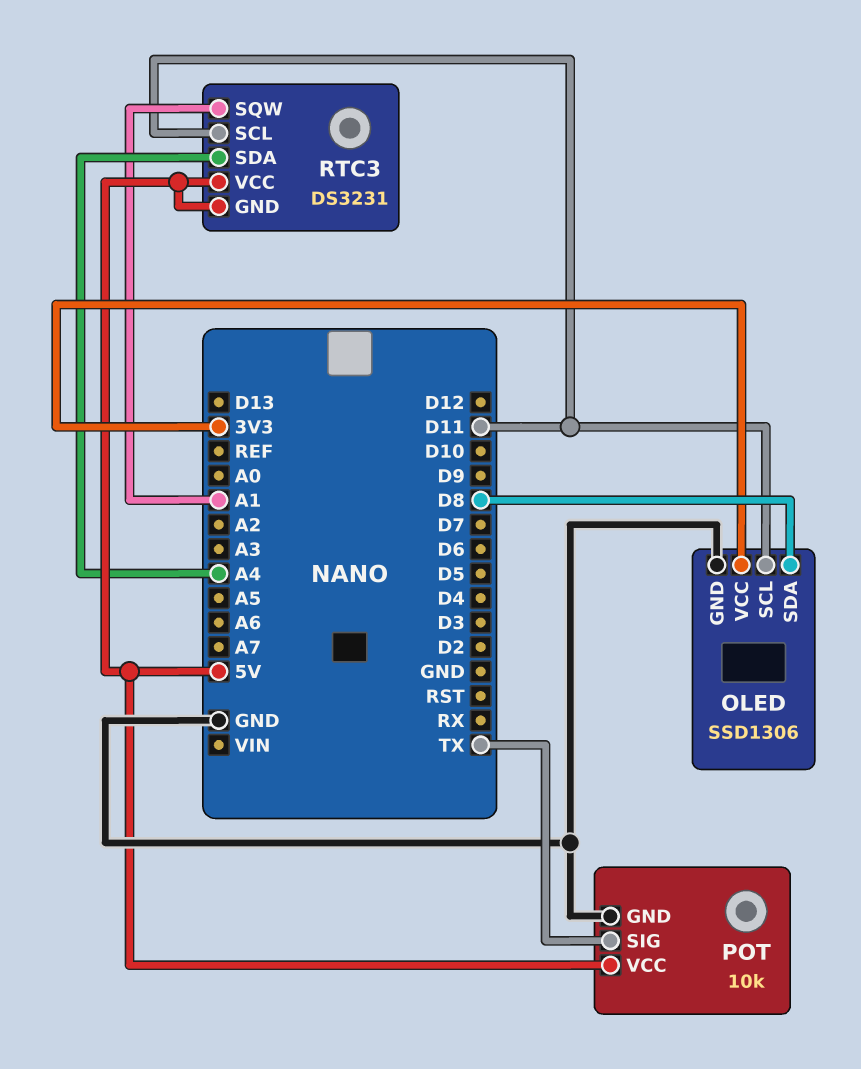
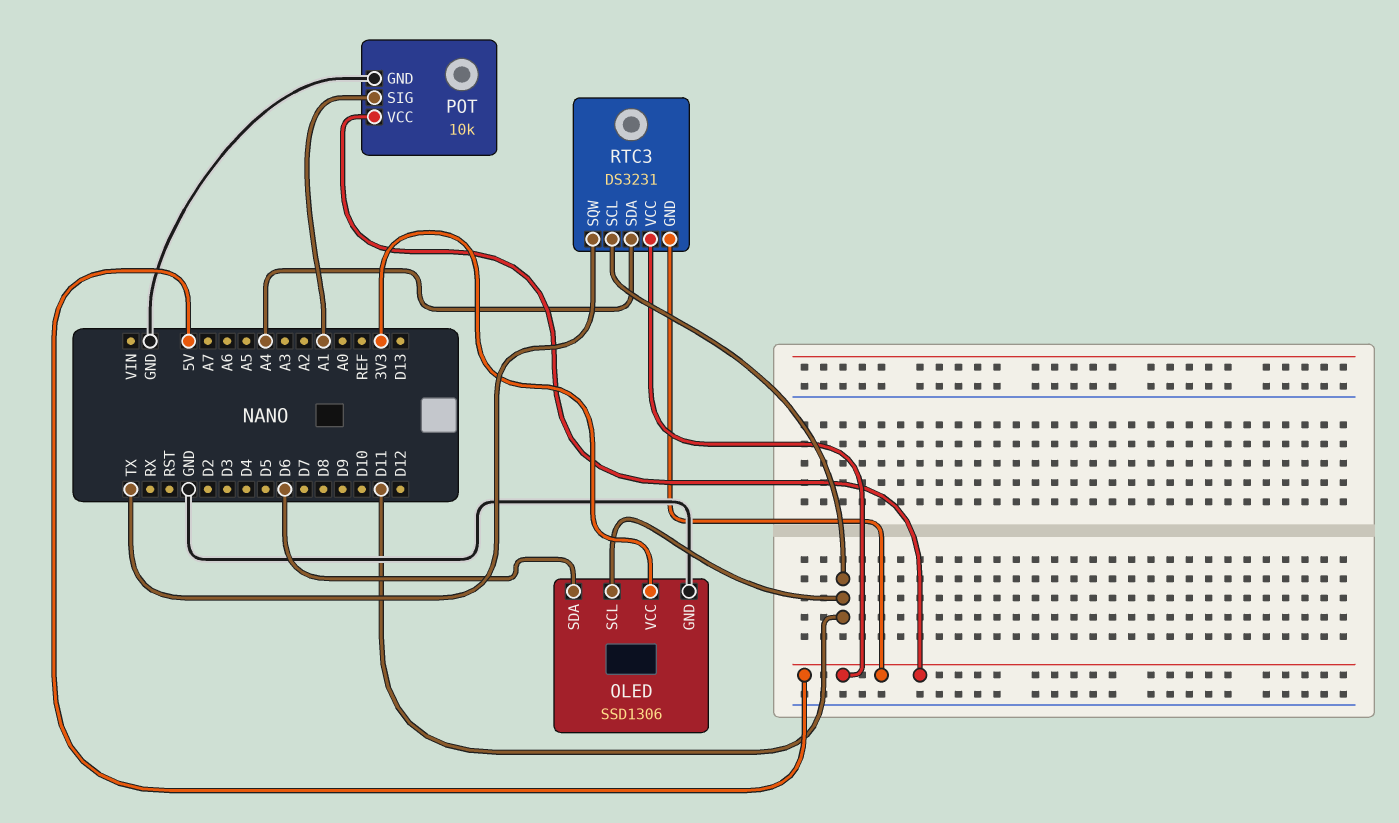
OLED pin SDA: D8 -> D6
POT pin SIG: TX -> A1
RTC3 pin SQW: A1 -> TX

